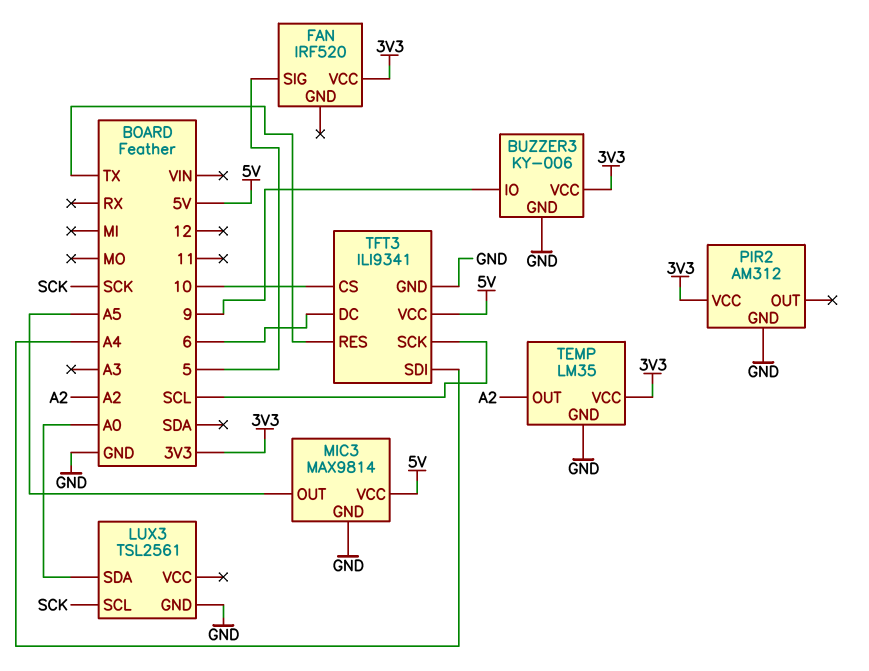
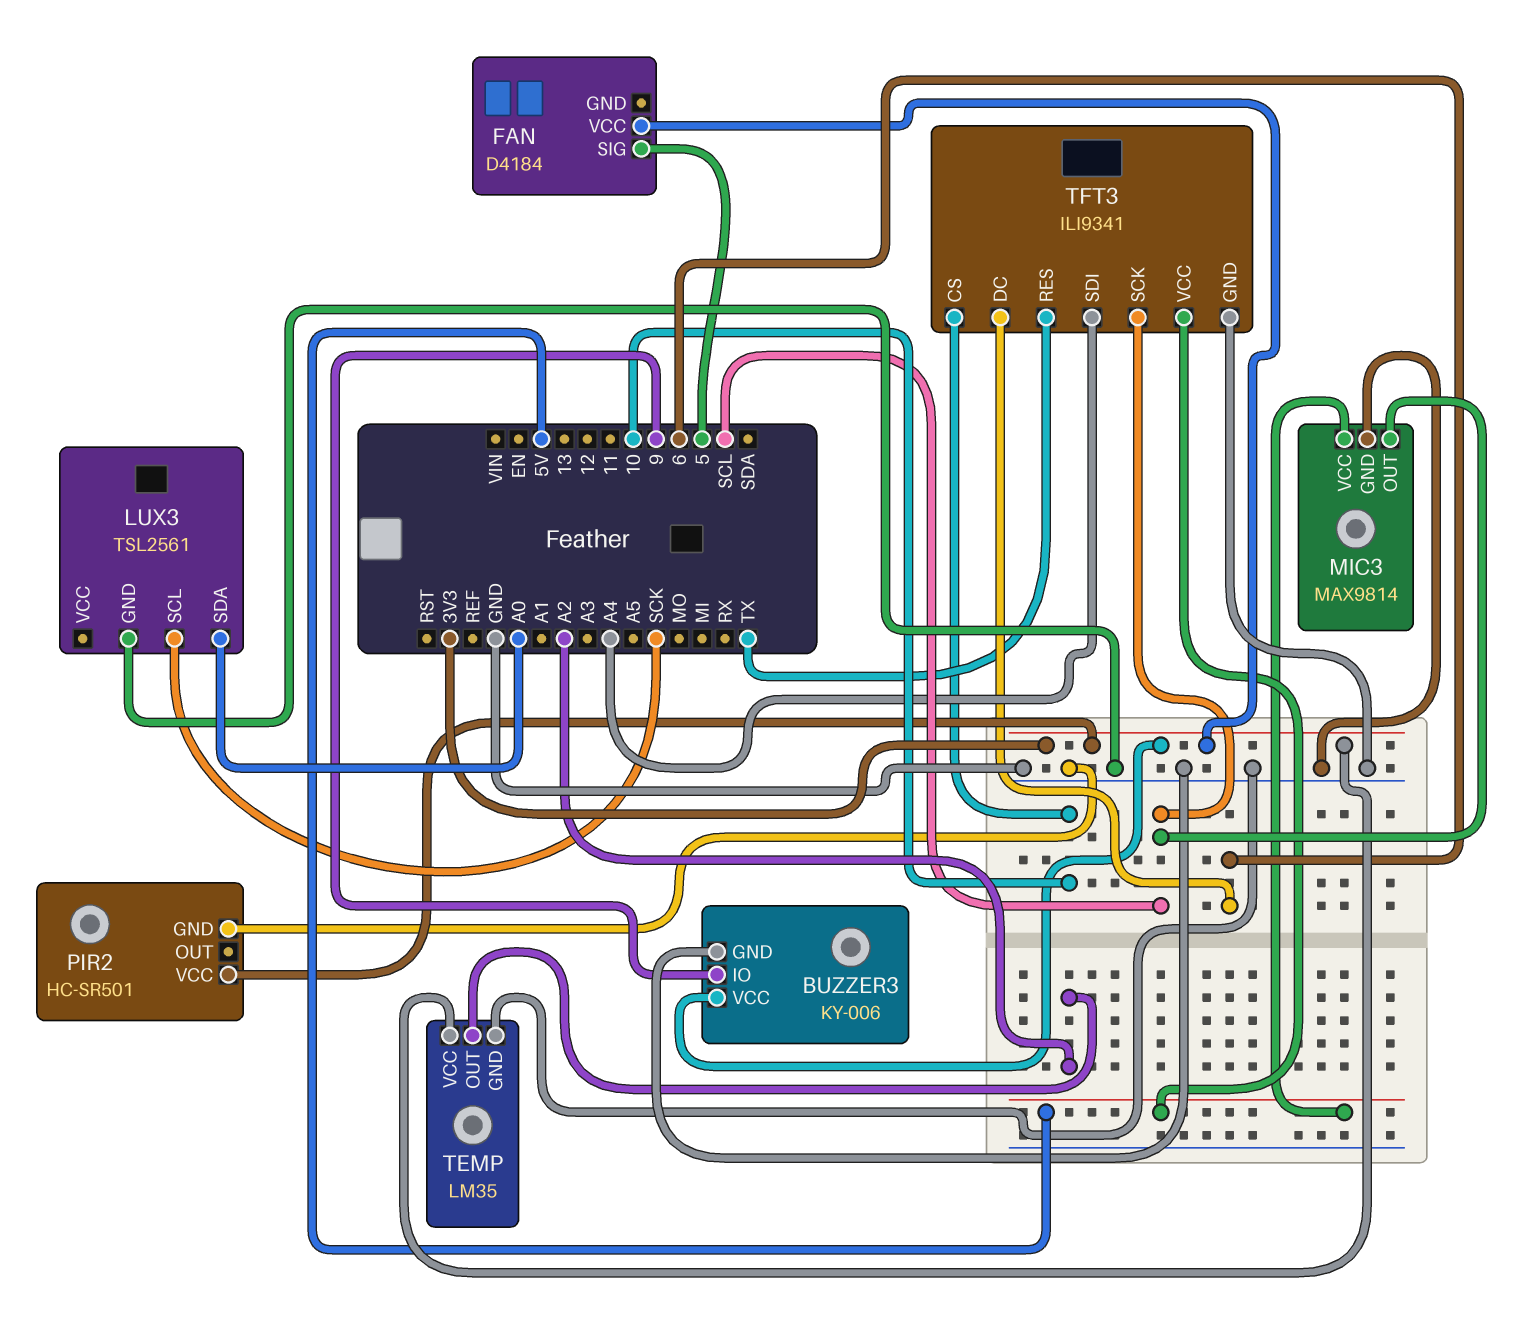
FAN: IRF520 -> D4184
MIC3 pin OUT: A5 -> SCL
PIR2: AM312 -> HC-SR501

